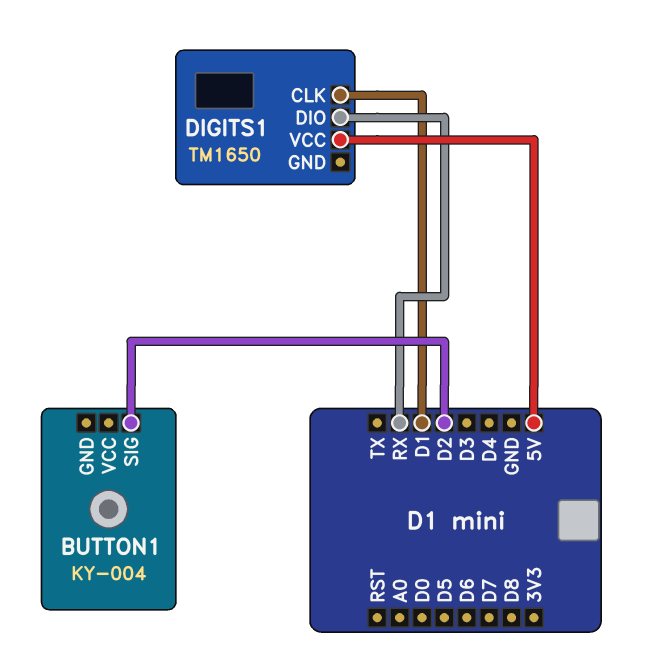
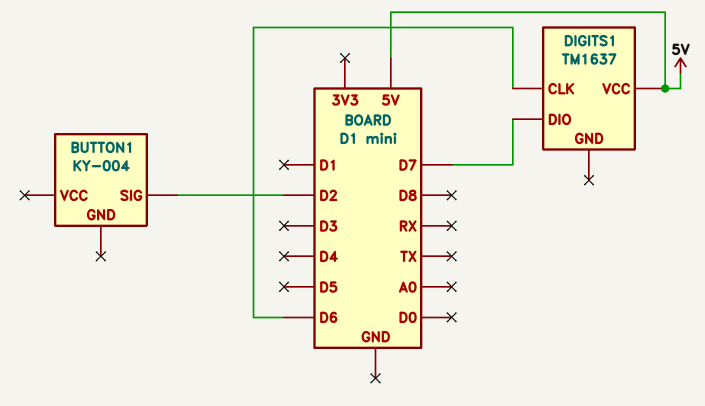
DIGITS1: TM1650 -> TM1637
DIGITS1 pin CLK: D1 -> D6
DIGITS1 pin DIO: RX -> D7

